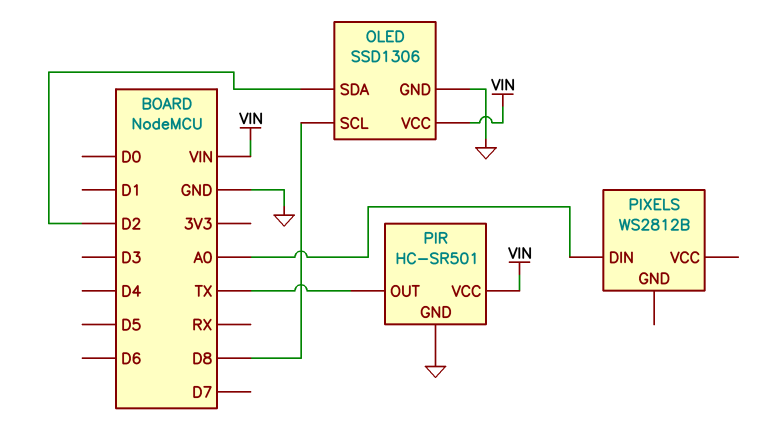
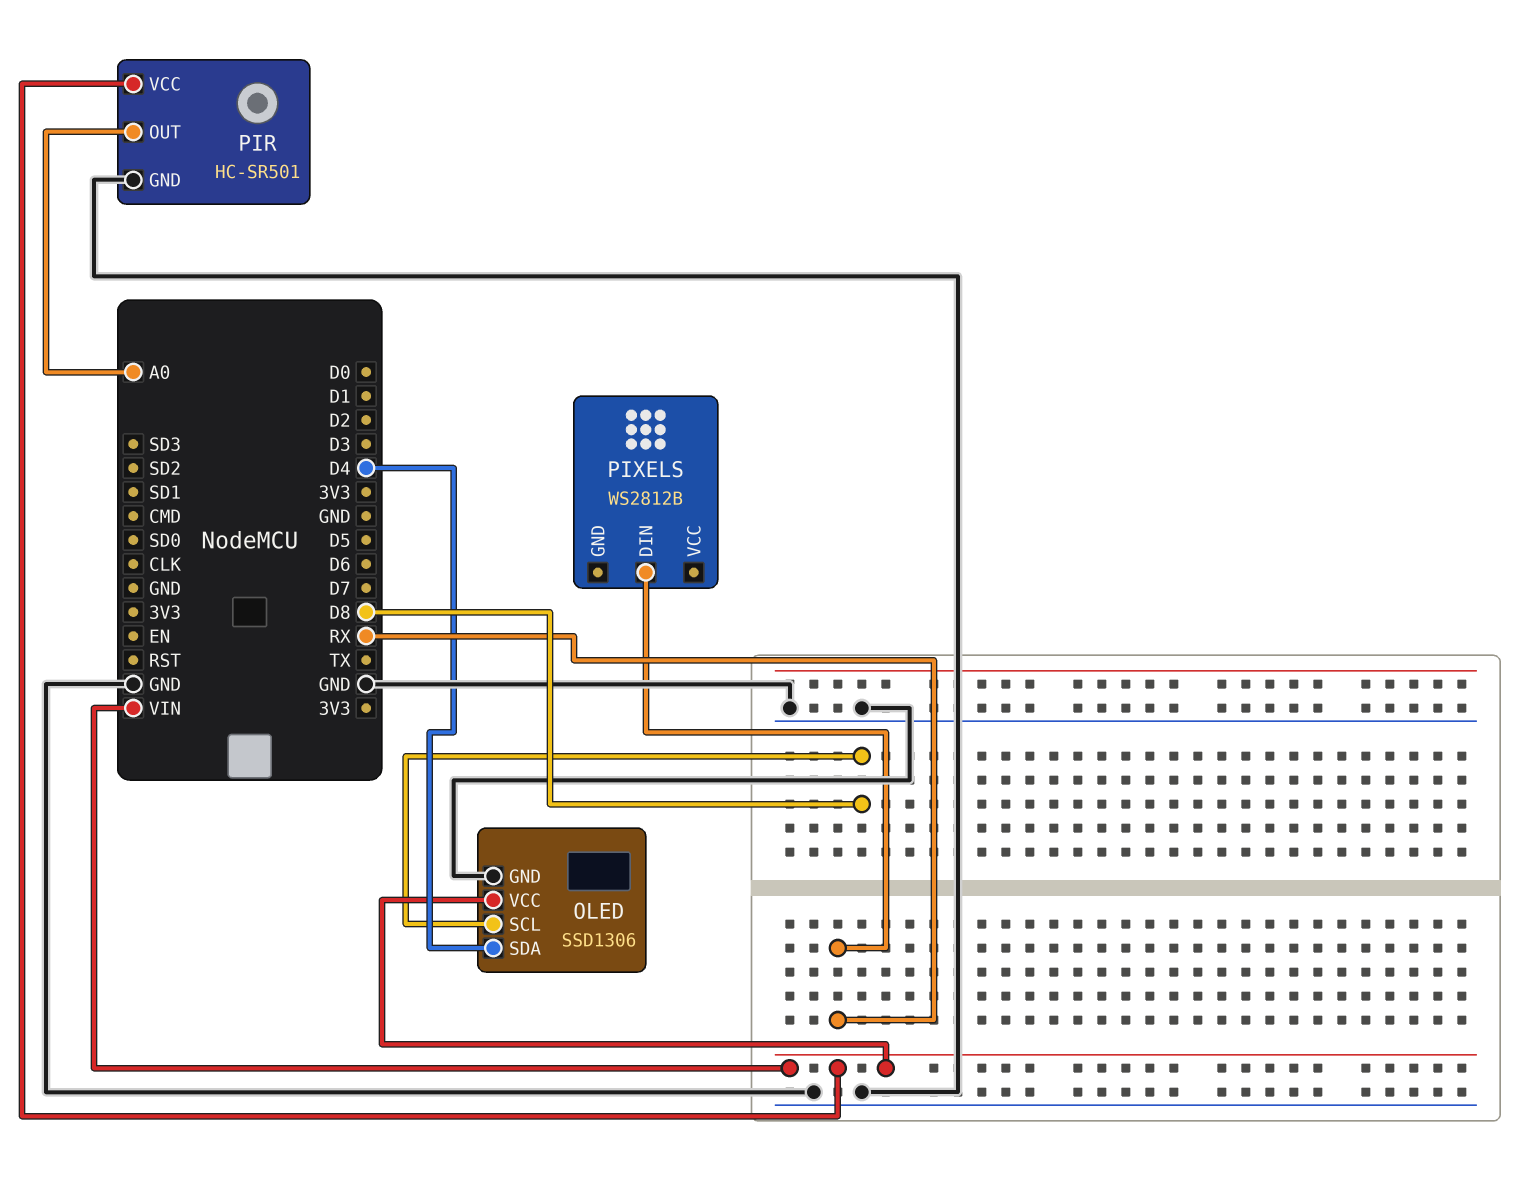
OLED pin SDA: D2 -> D4
PIR pin OUT: TX -> A0
PIXELS pin DIN: A0 -> RX

